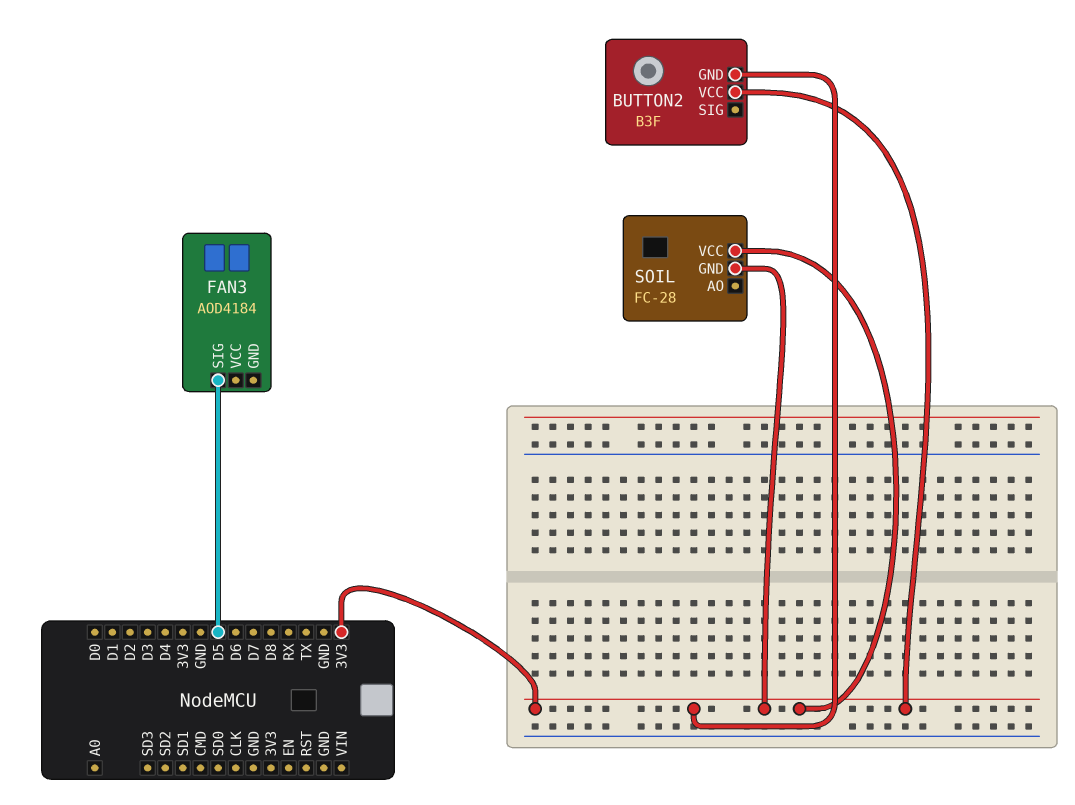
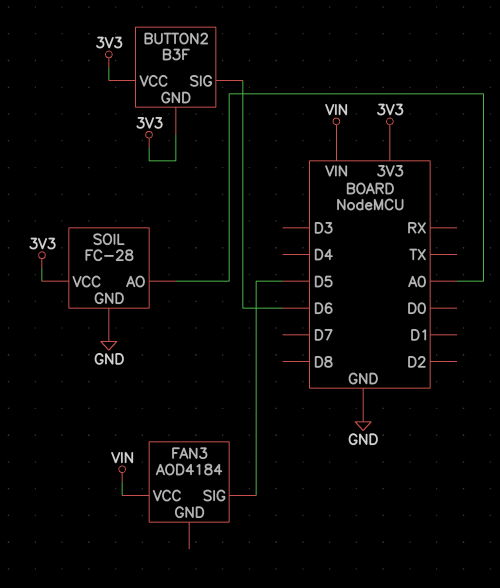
BUTTON2 pin SIG: none -> D6
FAN3 pin VCC: none -> VIN
SOIL pin AO: none -> A0
SOIL pin GND: 3V3 -> GND

